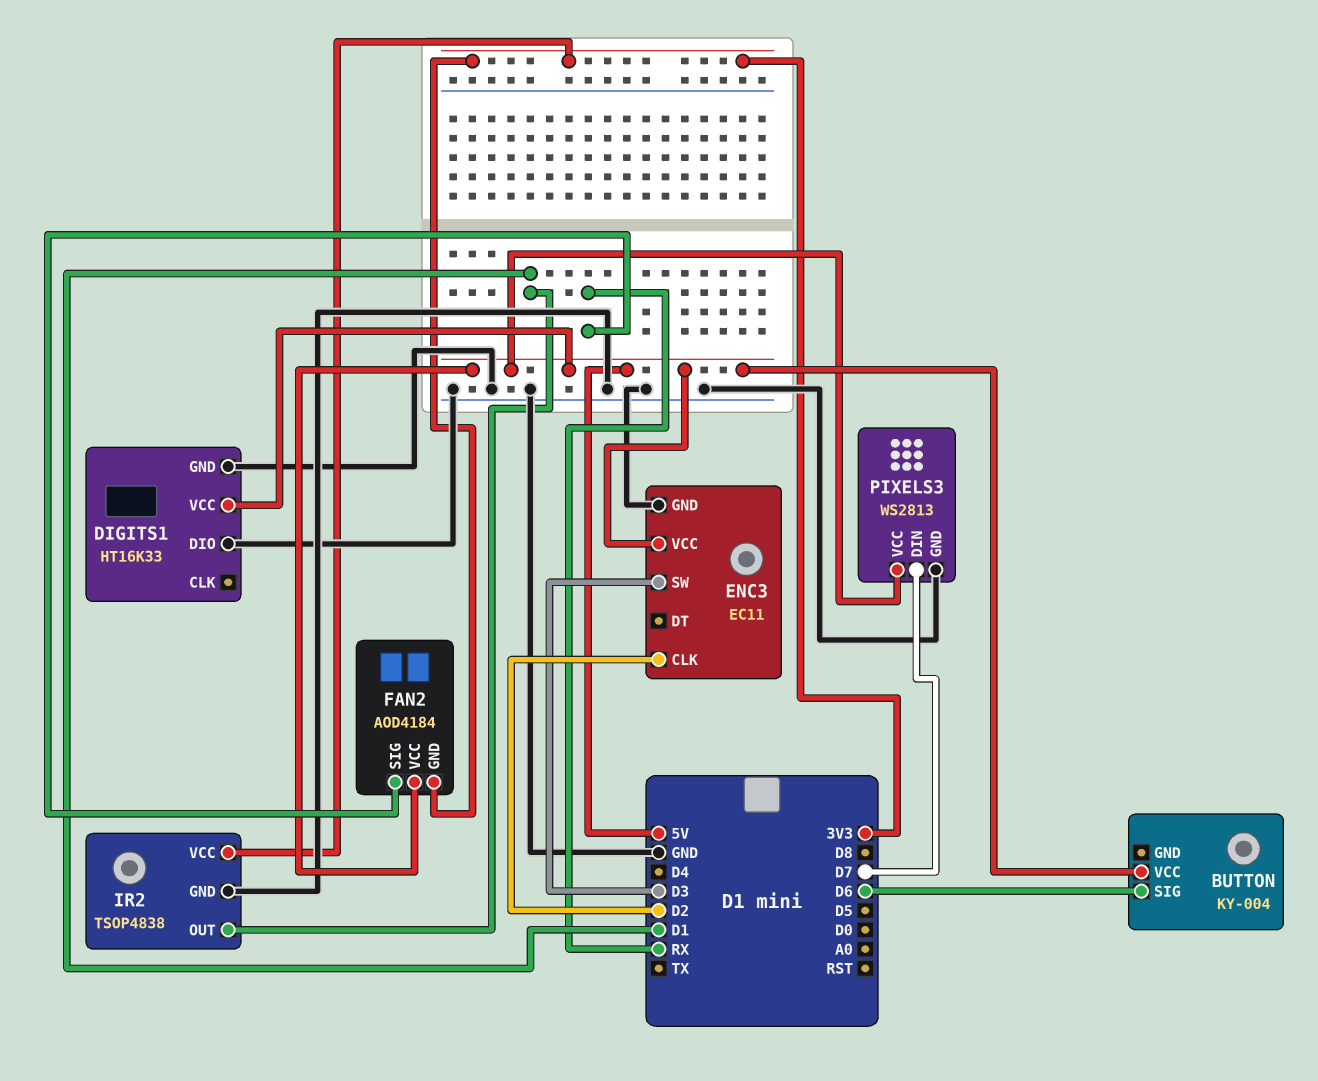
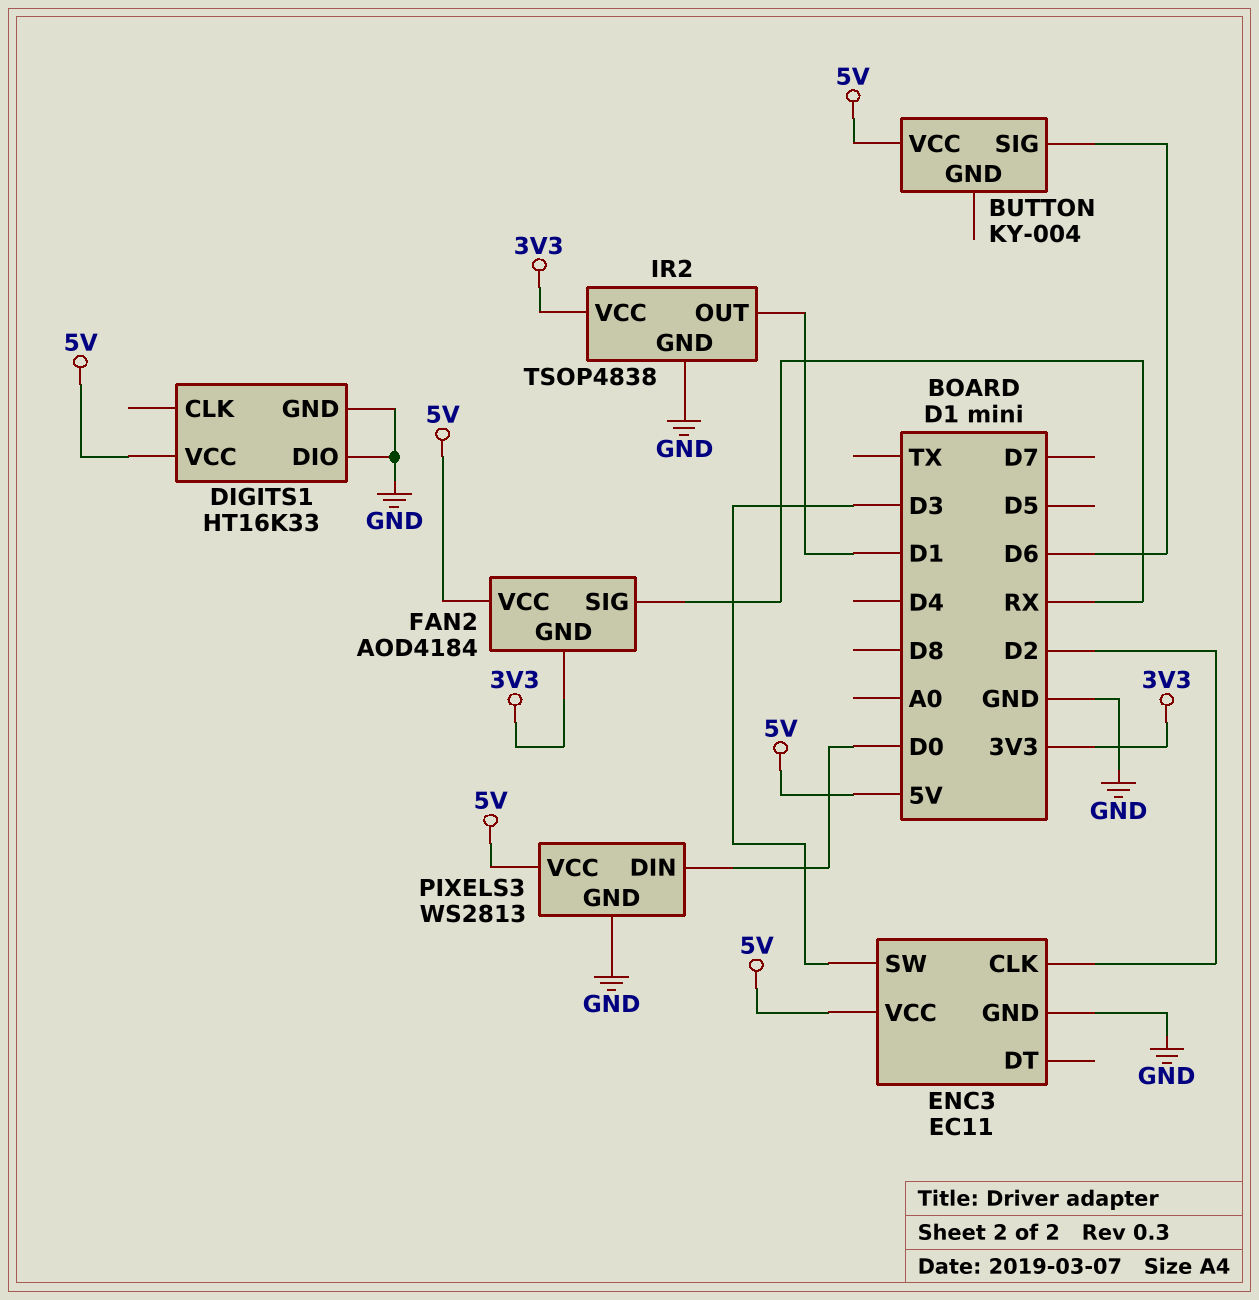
PIXELS3 pin DIN: D7 -> D0

